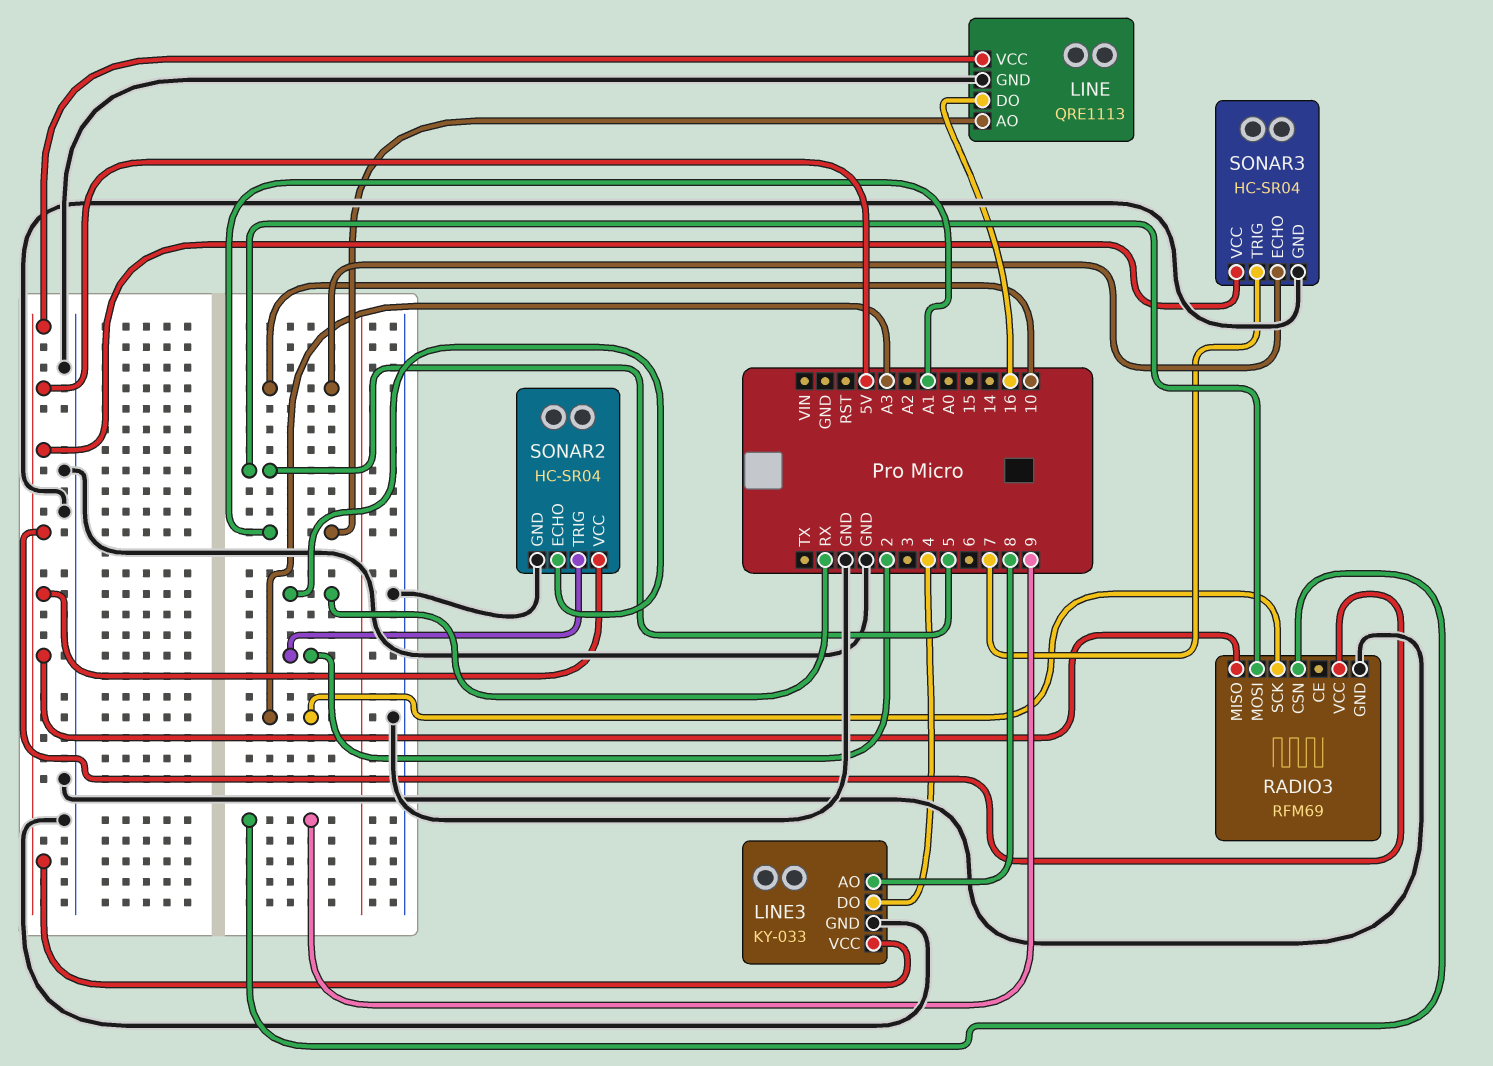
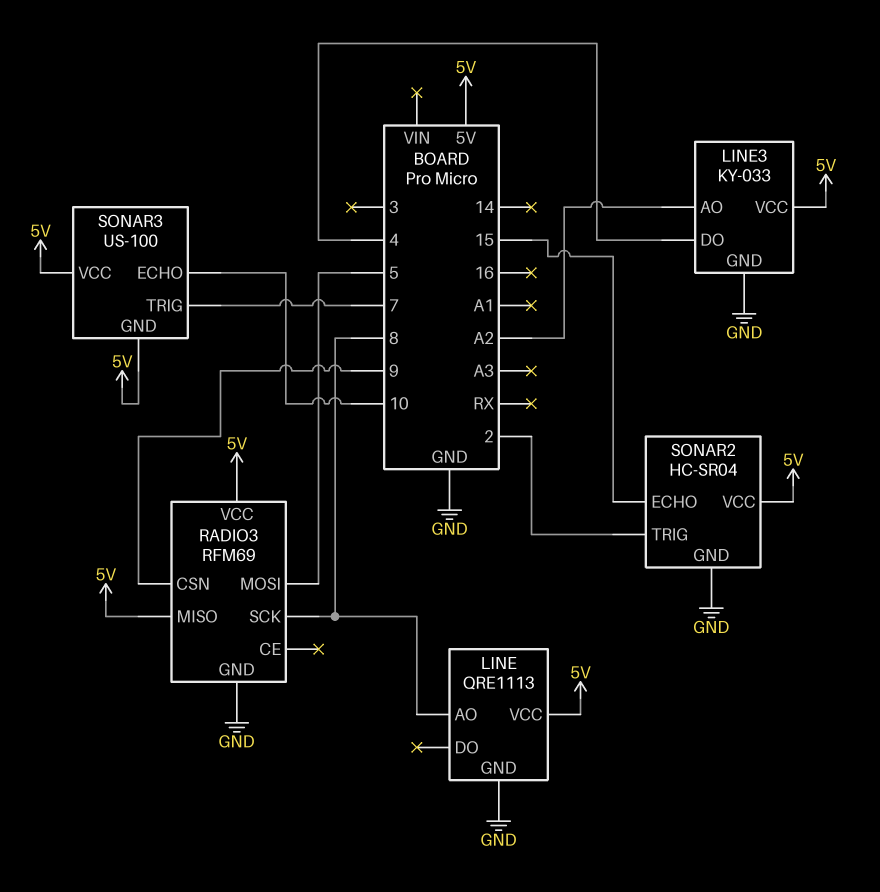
LINE pin AO: A1 -> 8
LINE pin DO: 16 -> none
LINE3 pin AO: 8 -> A2
RADIO3 pin SCK: A3 -> 8
SONAR2 pin ECHO: RX -> 15
SONAR3: HC-SR04 -> US-100
SONAR3 pin GND: GND -> 5V

